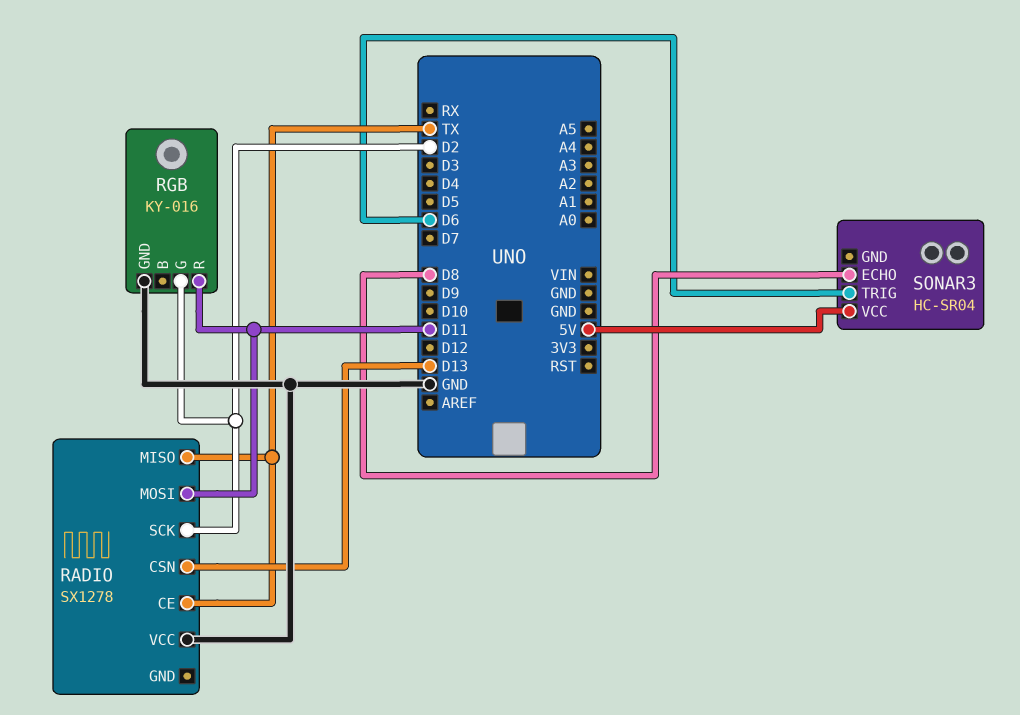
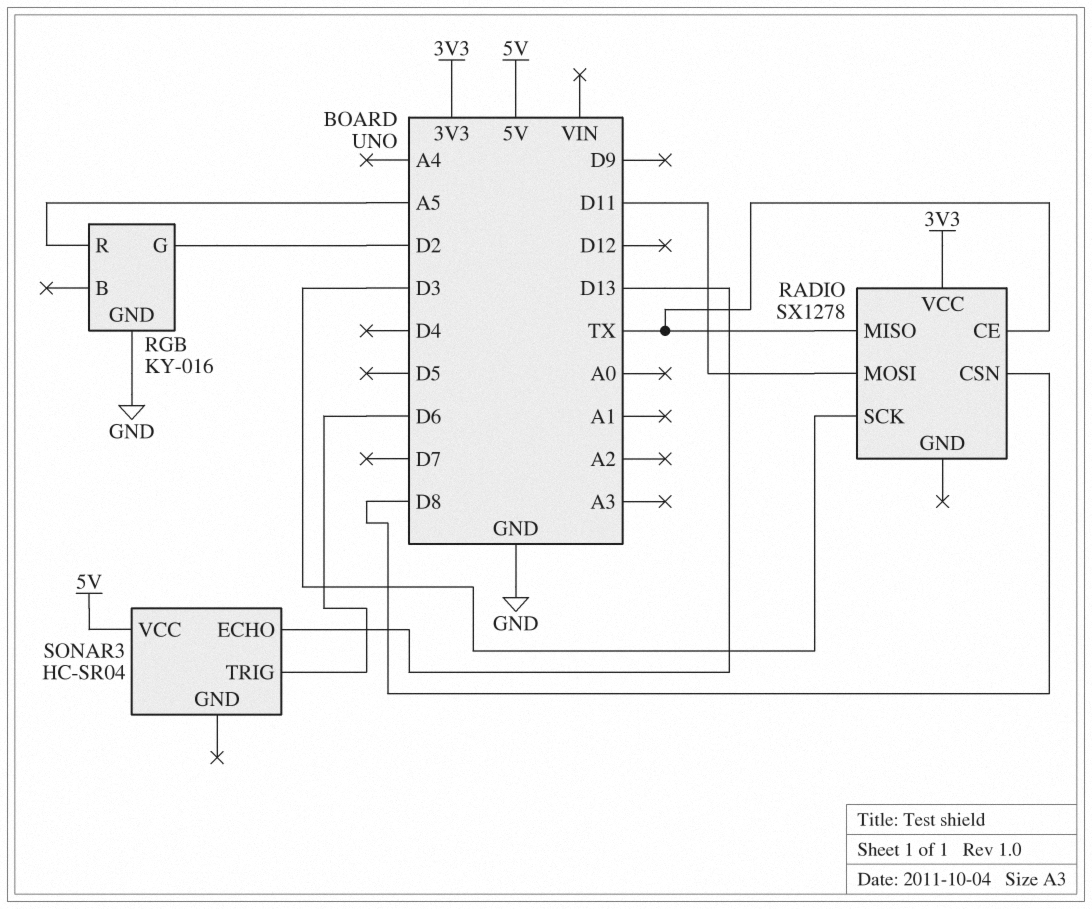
RADIO pin CSN: D13 -> D8
RADIO pin SCK: D2 -> D3
RADIO pin VCC: GND -> 3V3
RGB pin R: D11 -> A5
SONAR3 pin ECHO: D8 -> D13

